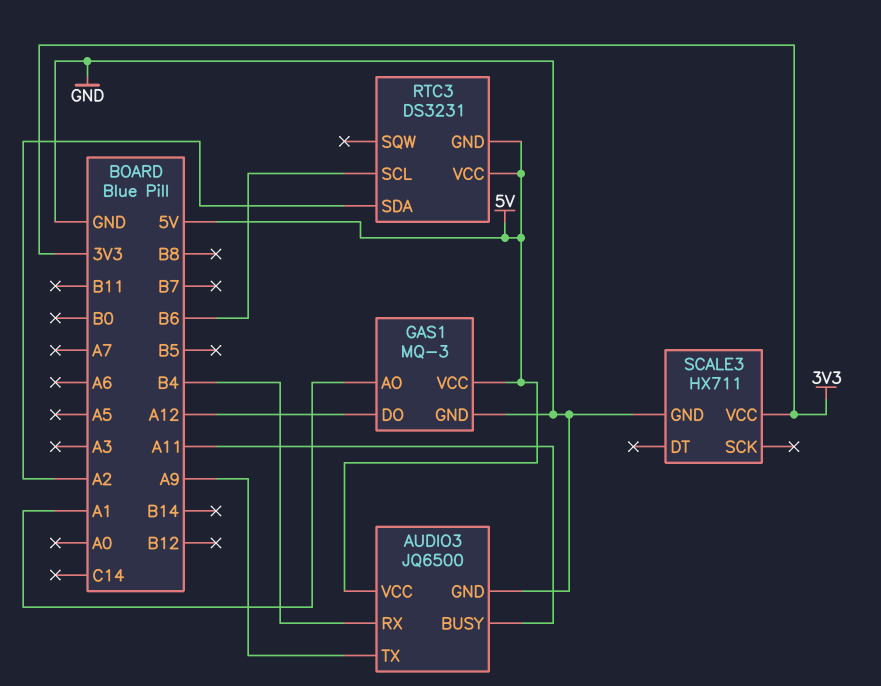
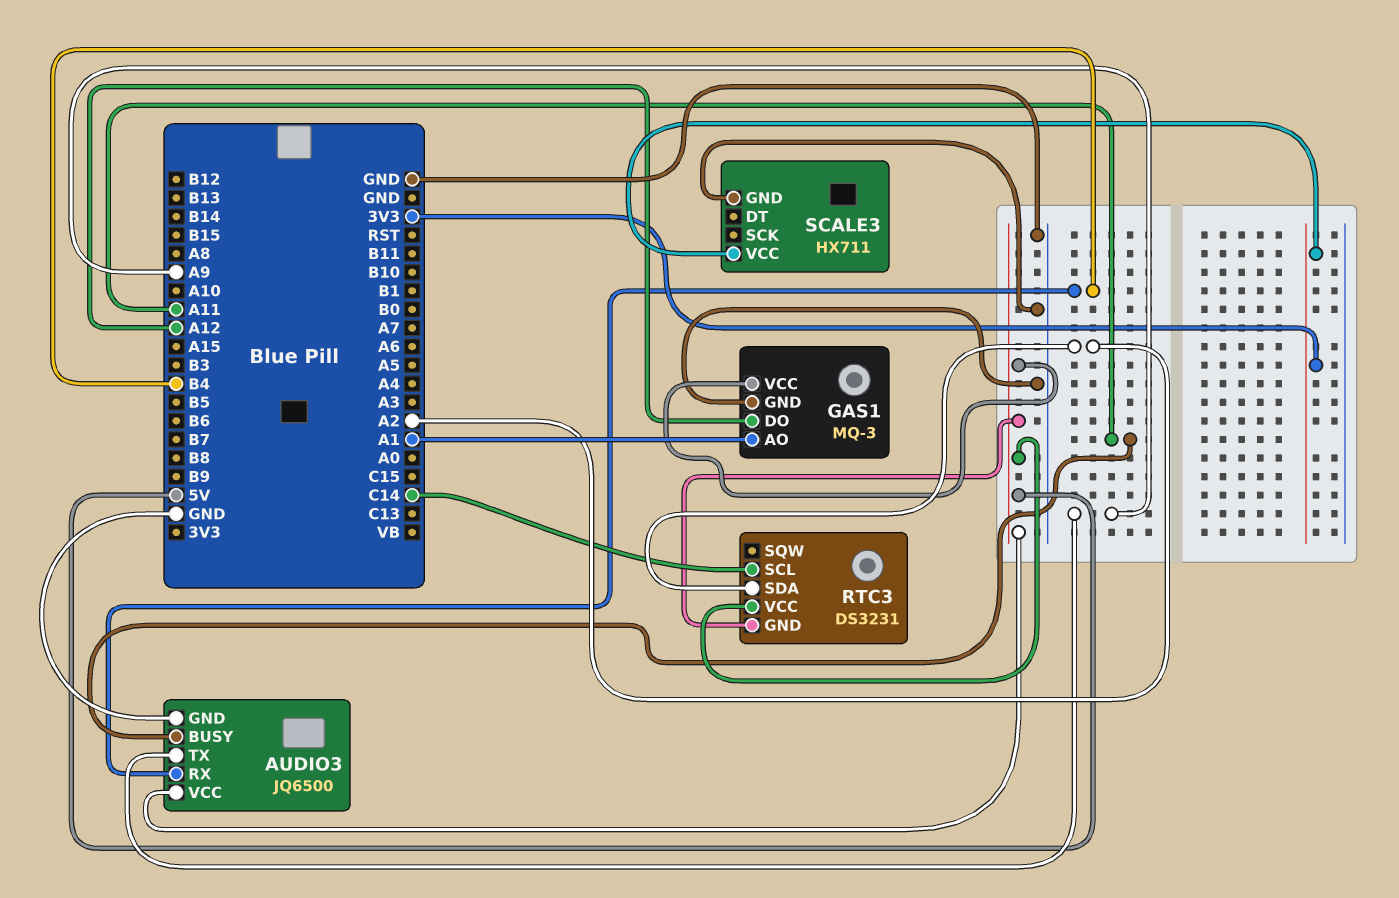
RTC3 pin SCL: B6 -> C14

